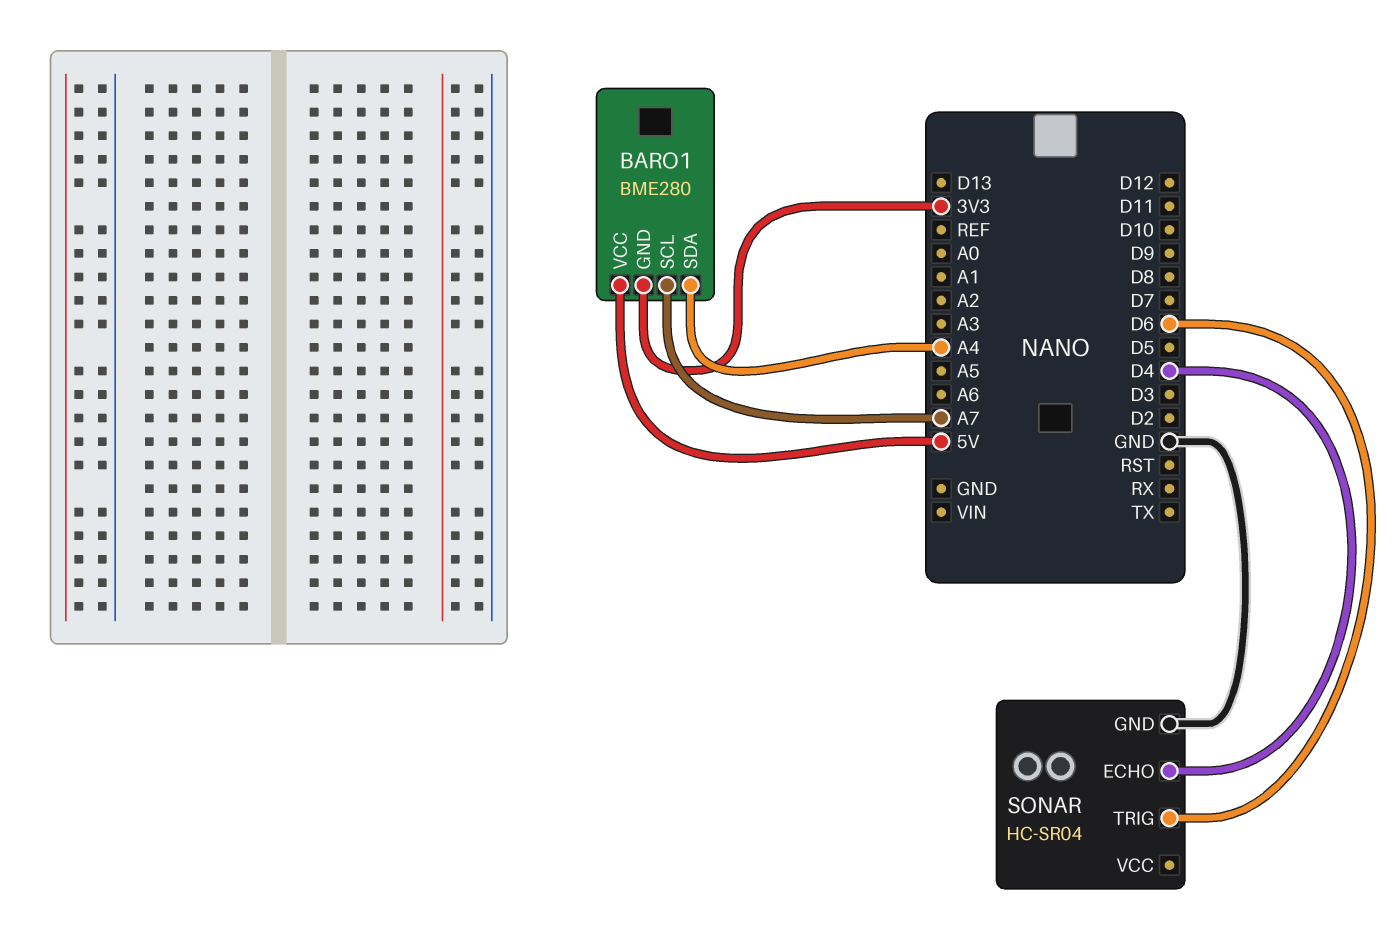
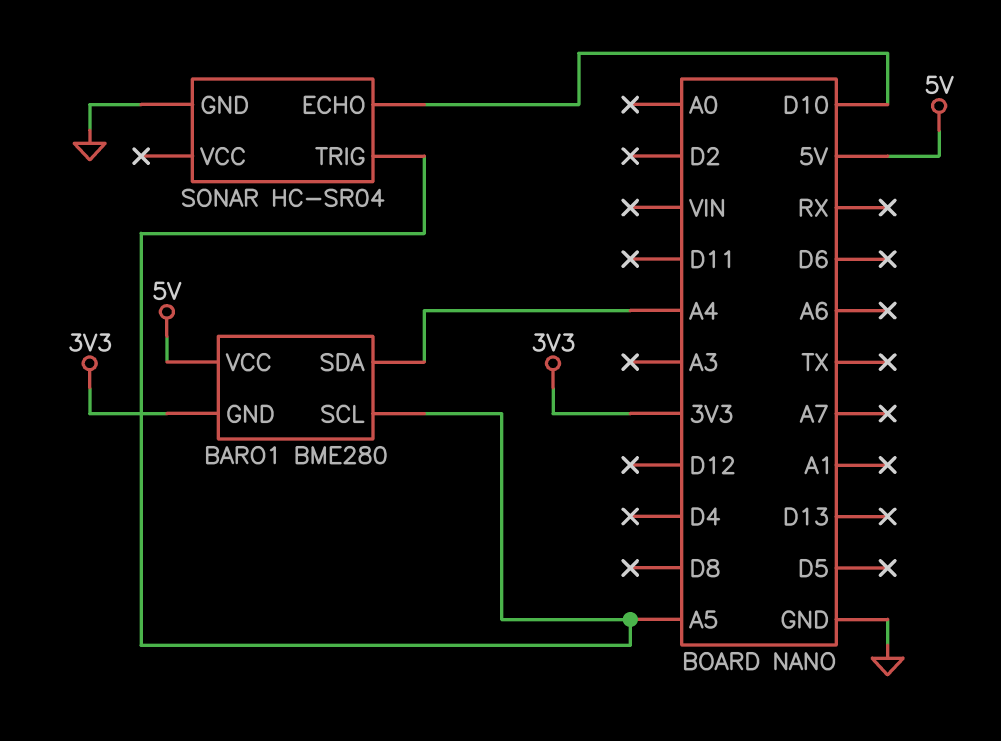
BARO1 pin SCL: A7 -> A5
SONAR pin ECHO: D4 -> D10
SONAR pin TRIG: D6 -> A5

